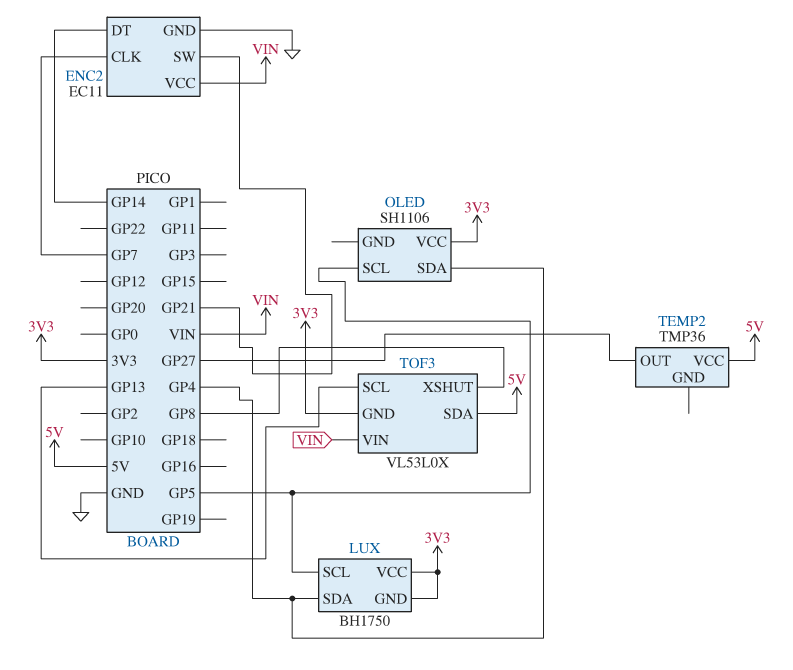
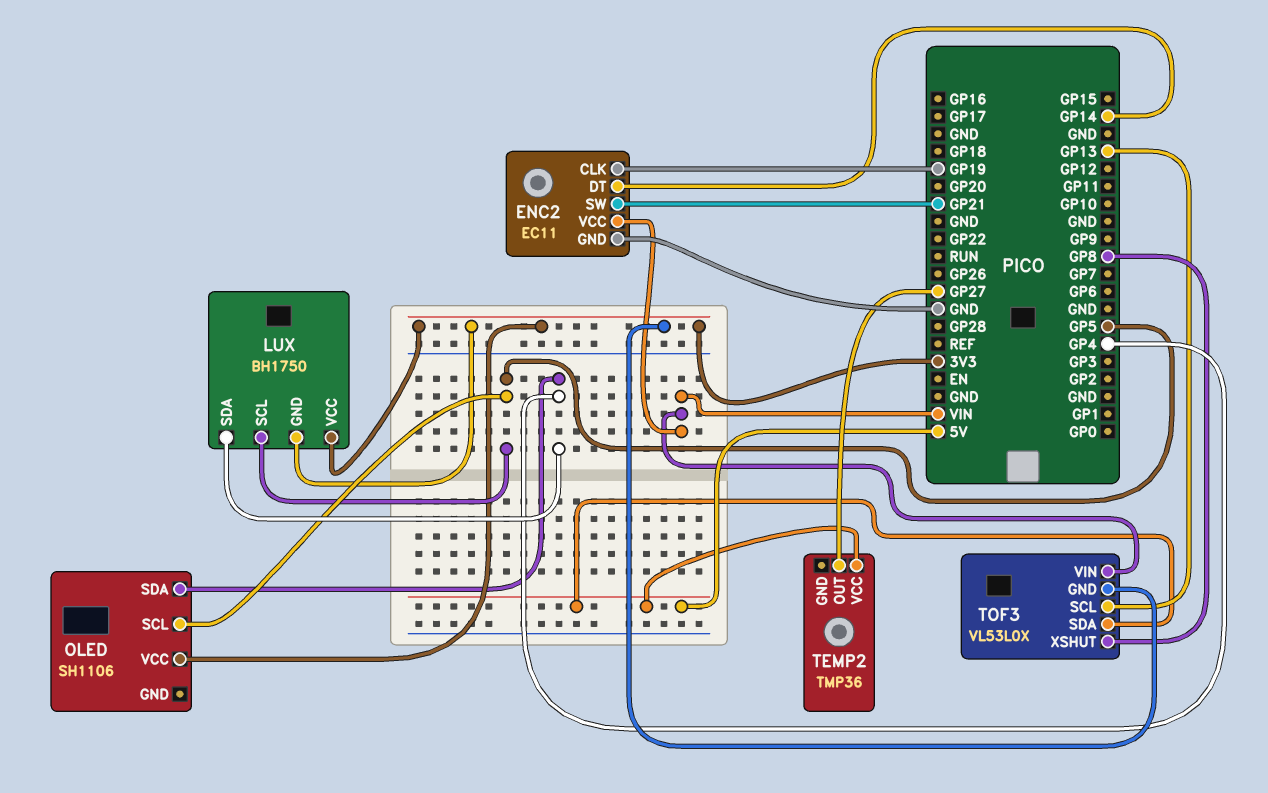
ENC2 pin CLK: GP7 -> GP19

